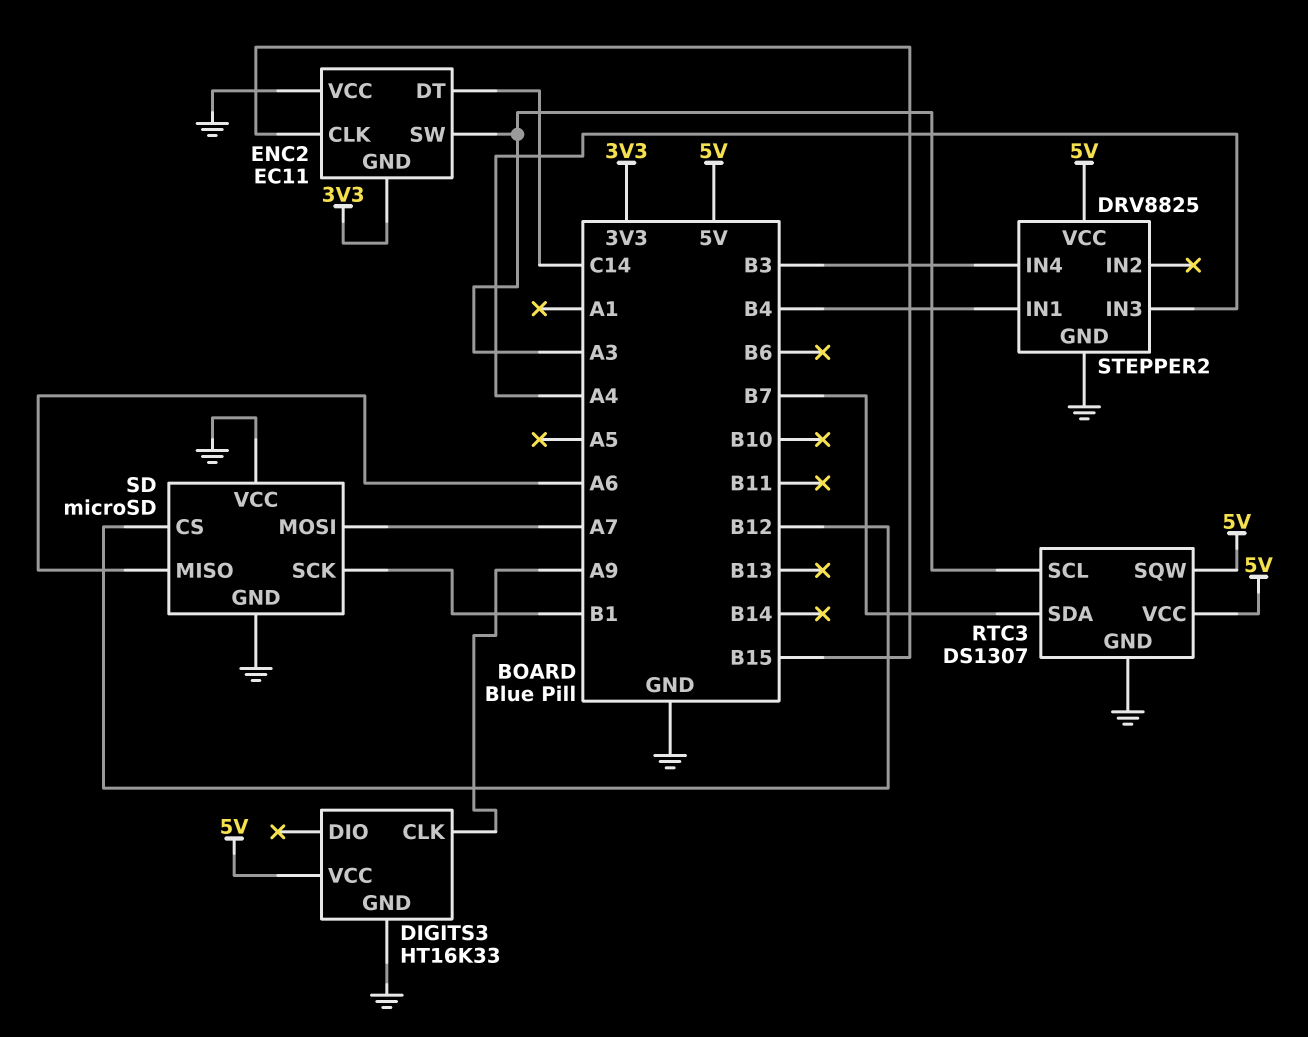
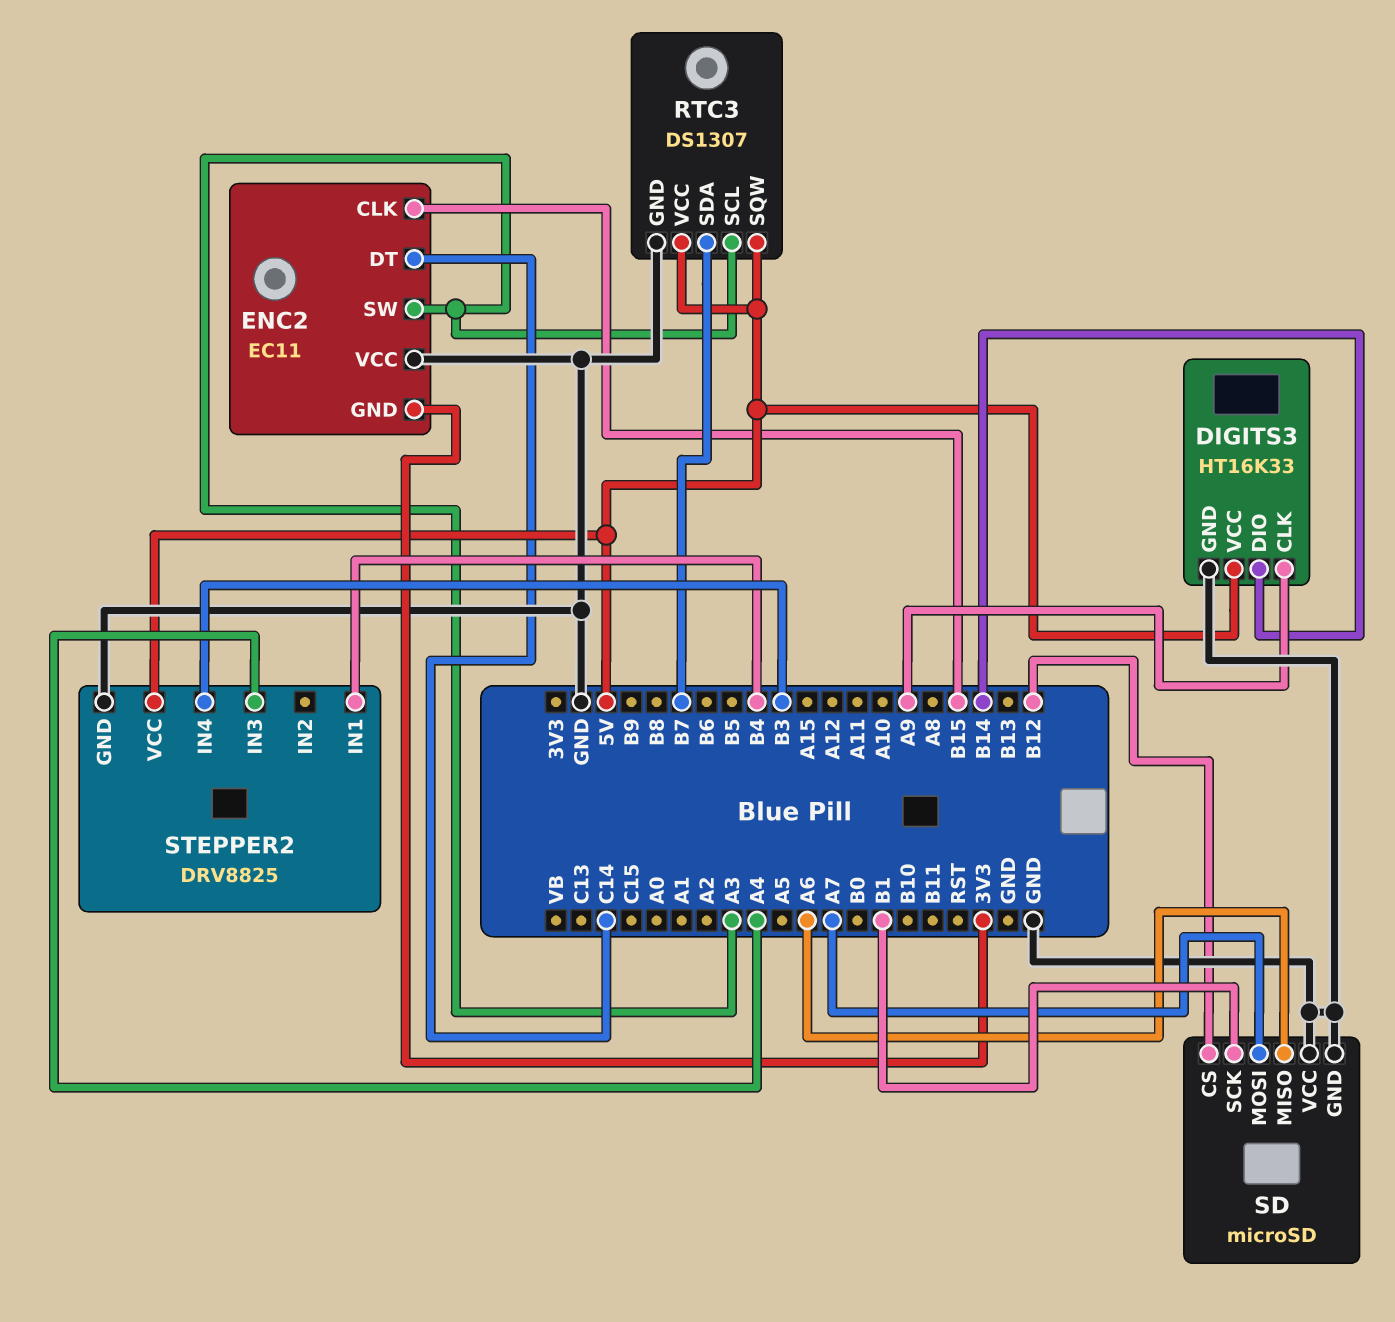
DIGITS3 pin DIO: none -> B14

